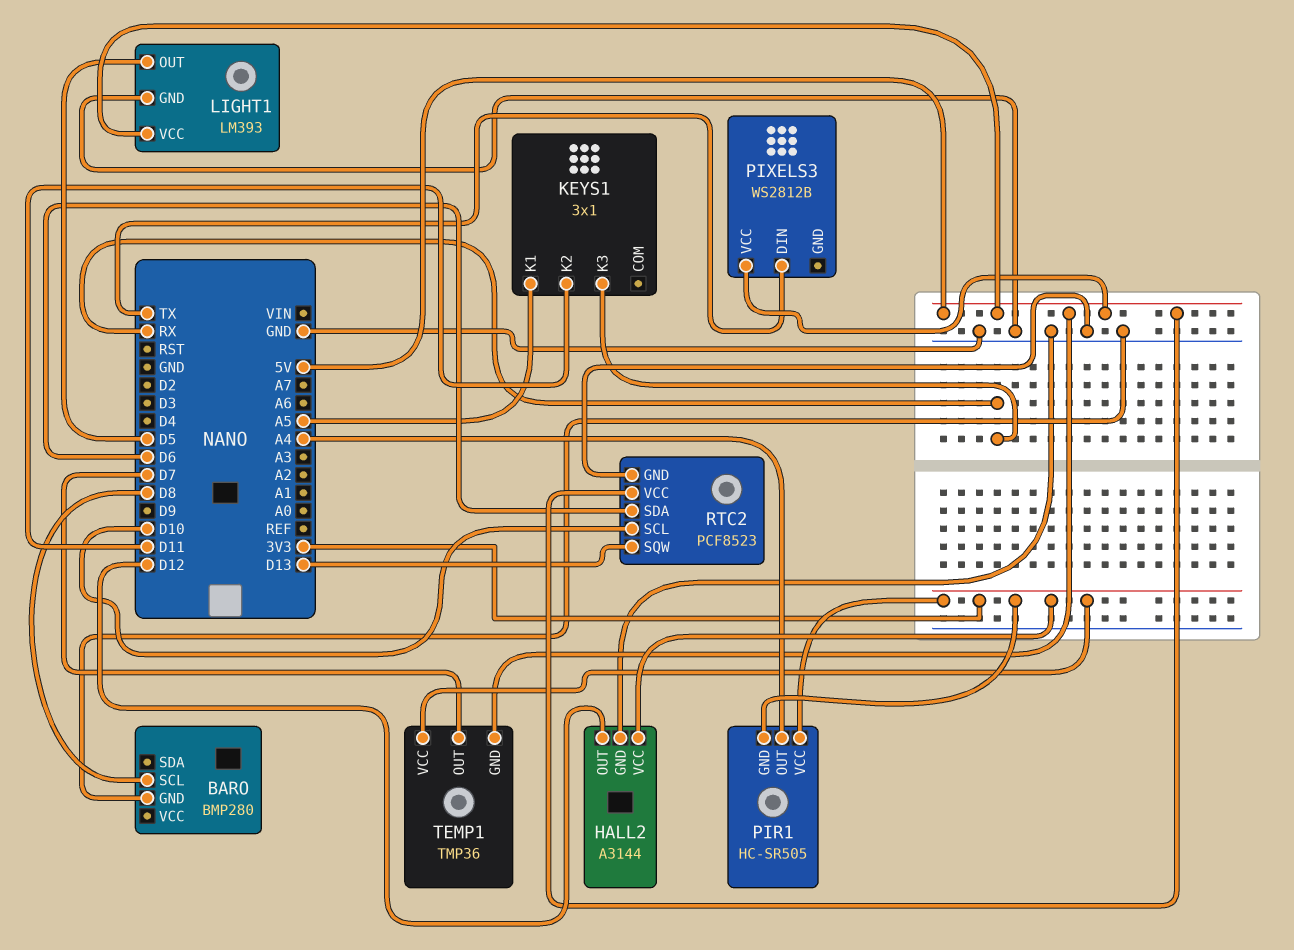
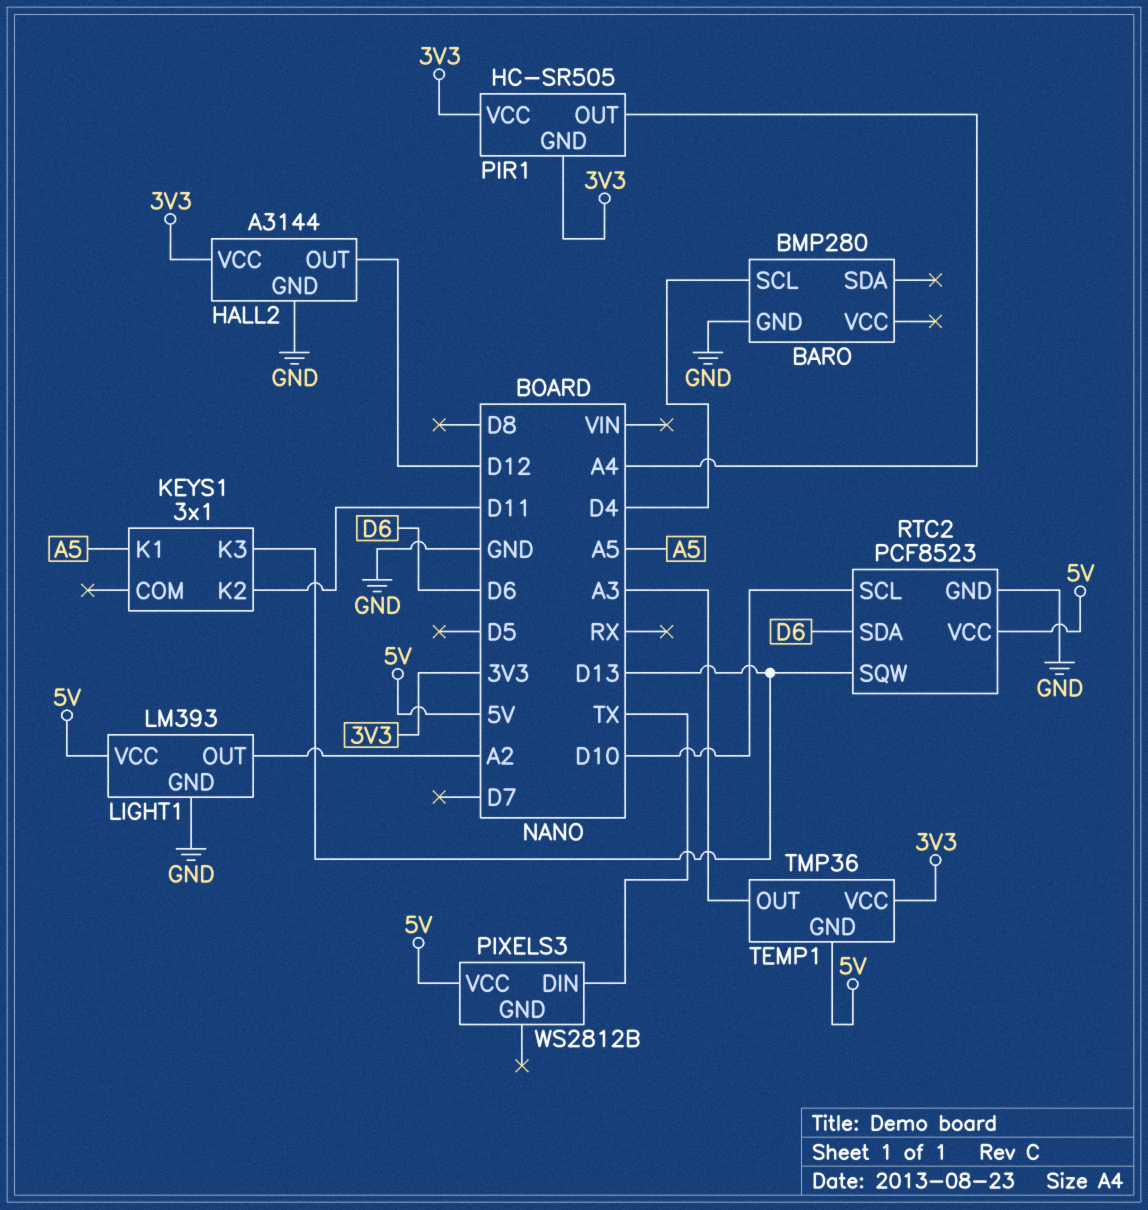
BARO pin SCL: D8 -> D4
KEYS1 pin K3: RX -> D13
LIGHT1 pin OUT: D5 -> A2
TEMP1 pin OUT: D7 -> A3

